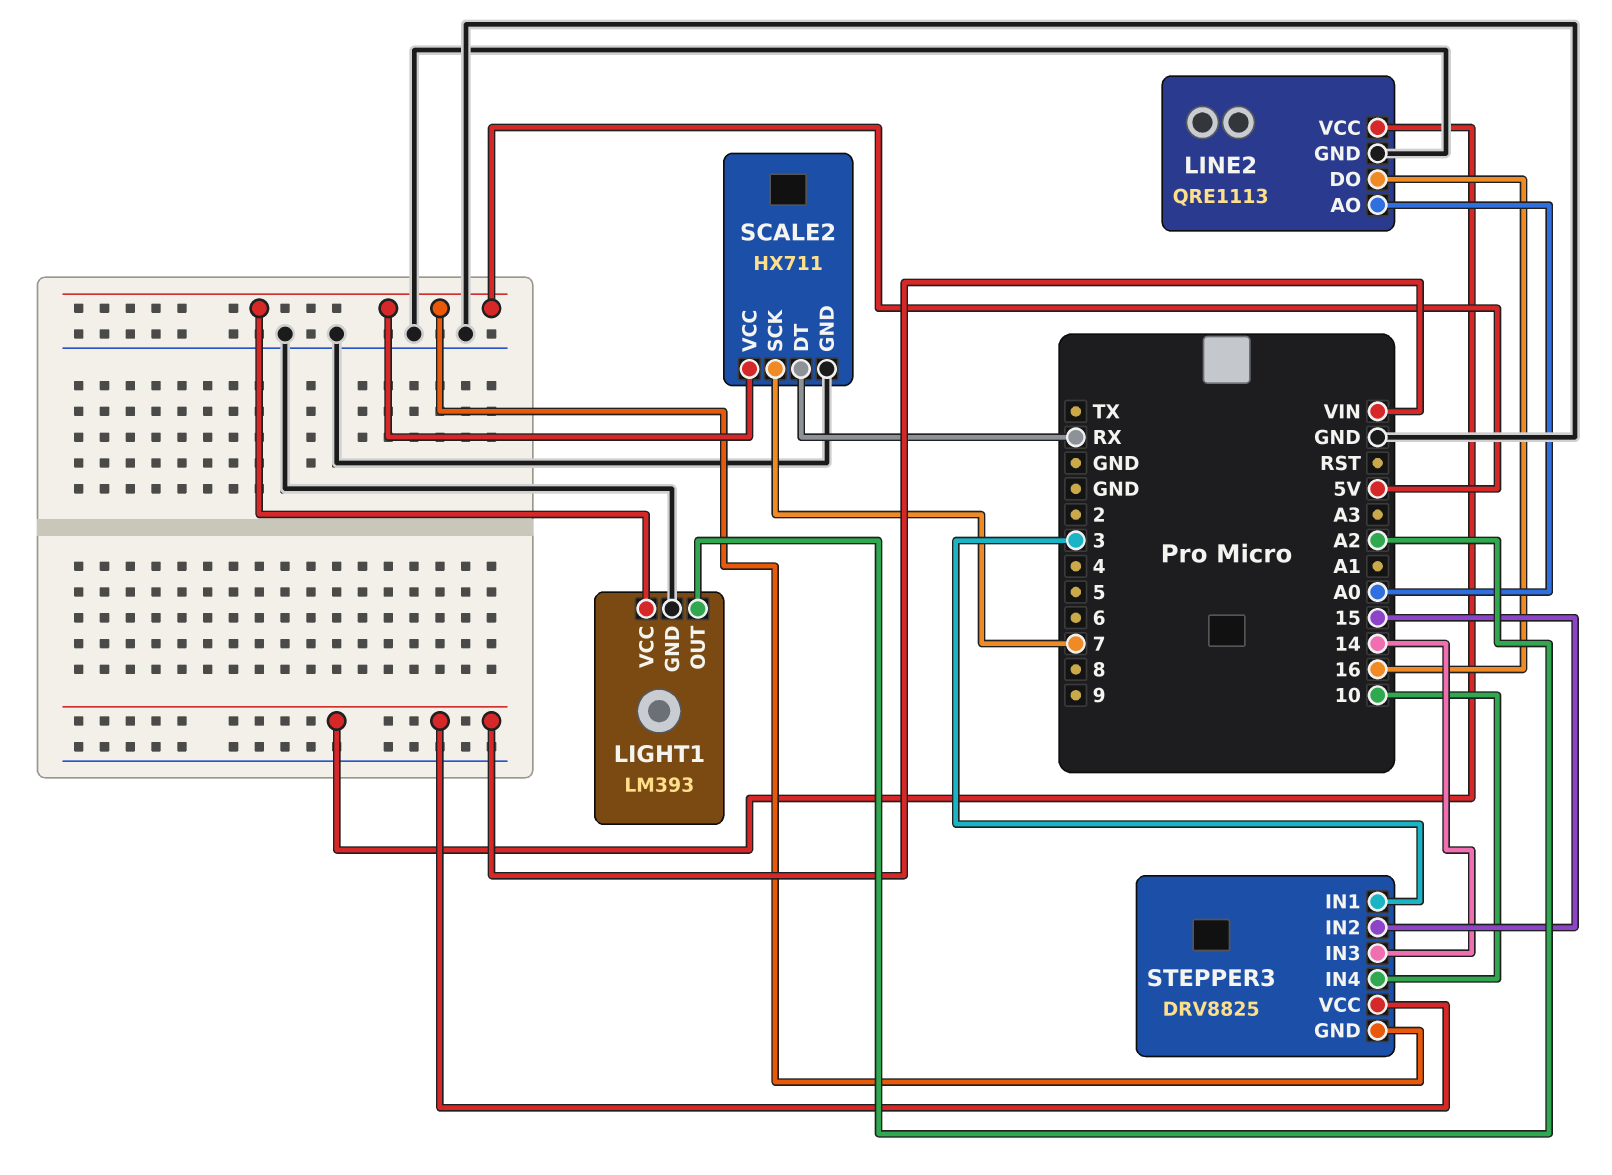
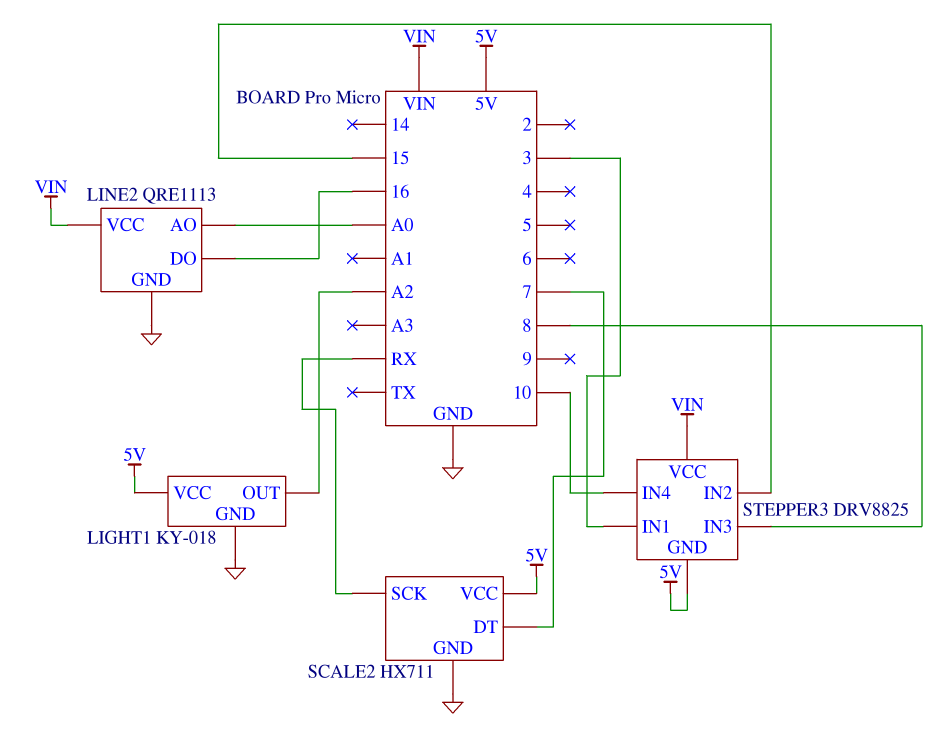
LIGHT1: LM393 -> KY-018
SCALE2 pin DT: RX -> 7
SCALE2 pin SCK: 7 -> RX
STEPPER3 pin IN3: 14 -> 8

